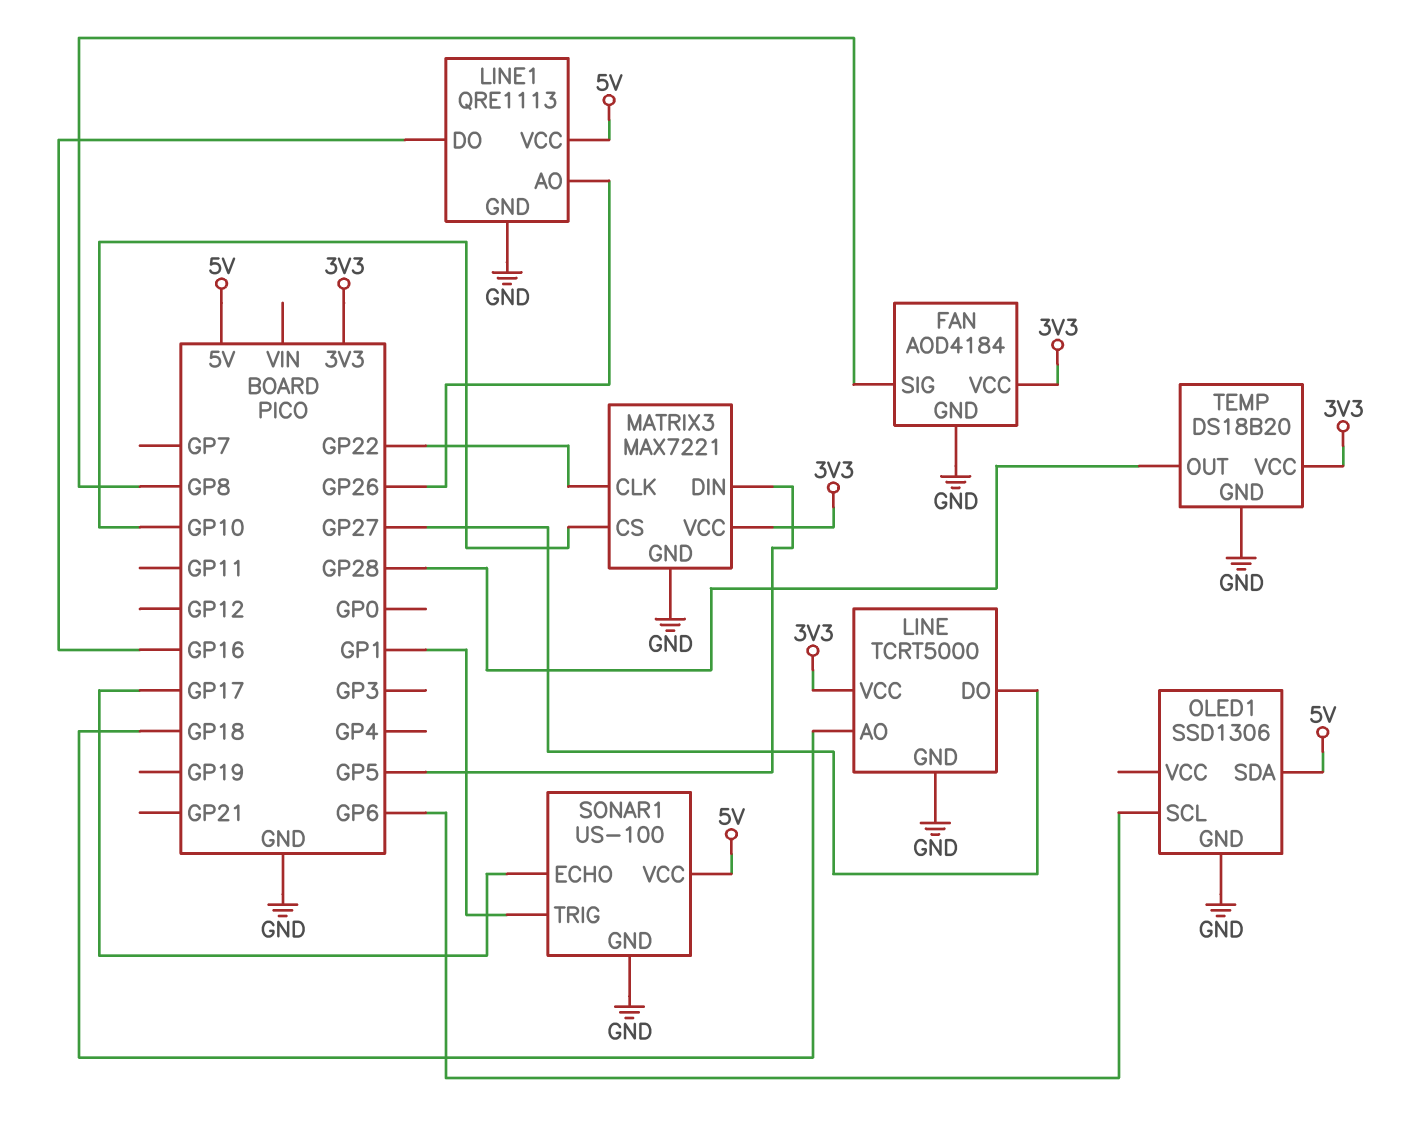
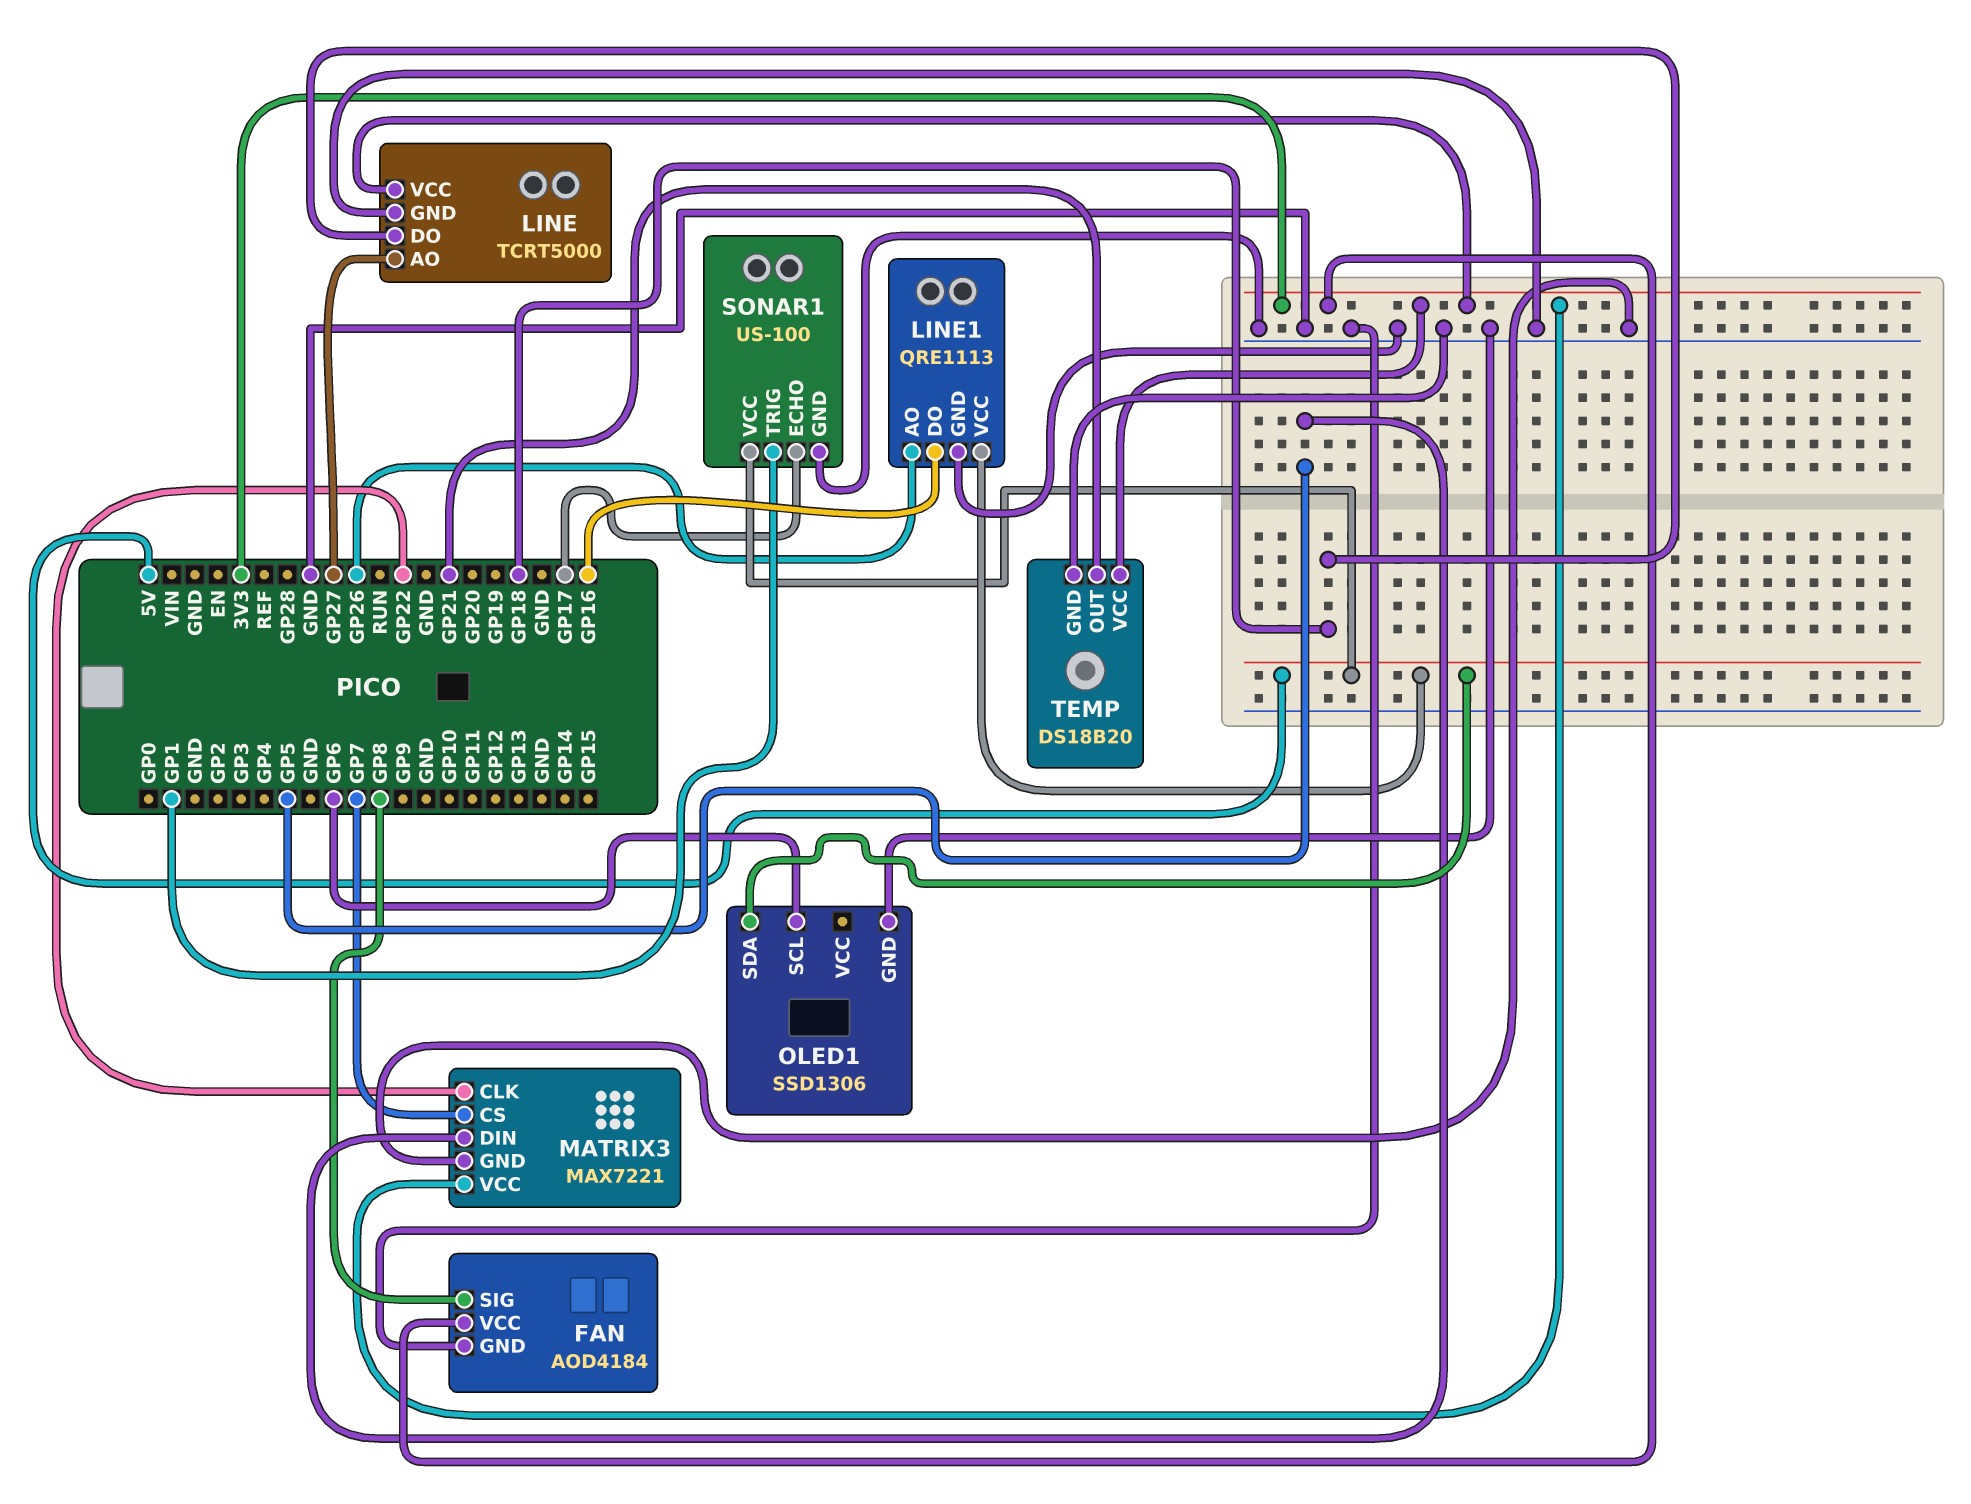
LINE pin AO: GP18 -> GP27
LINE pin DO: GP27 -> GP18
MATRIX3 pin CS: GP10 -> GP7
TEMP pin OUT: GP28 -> GP21

